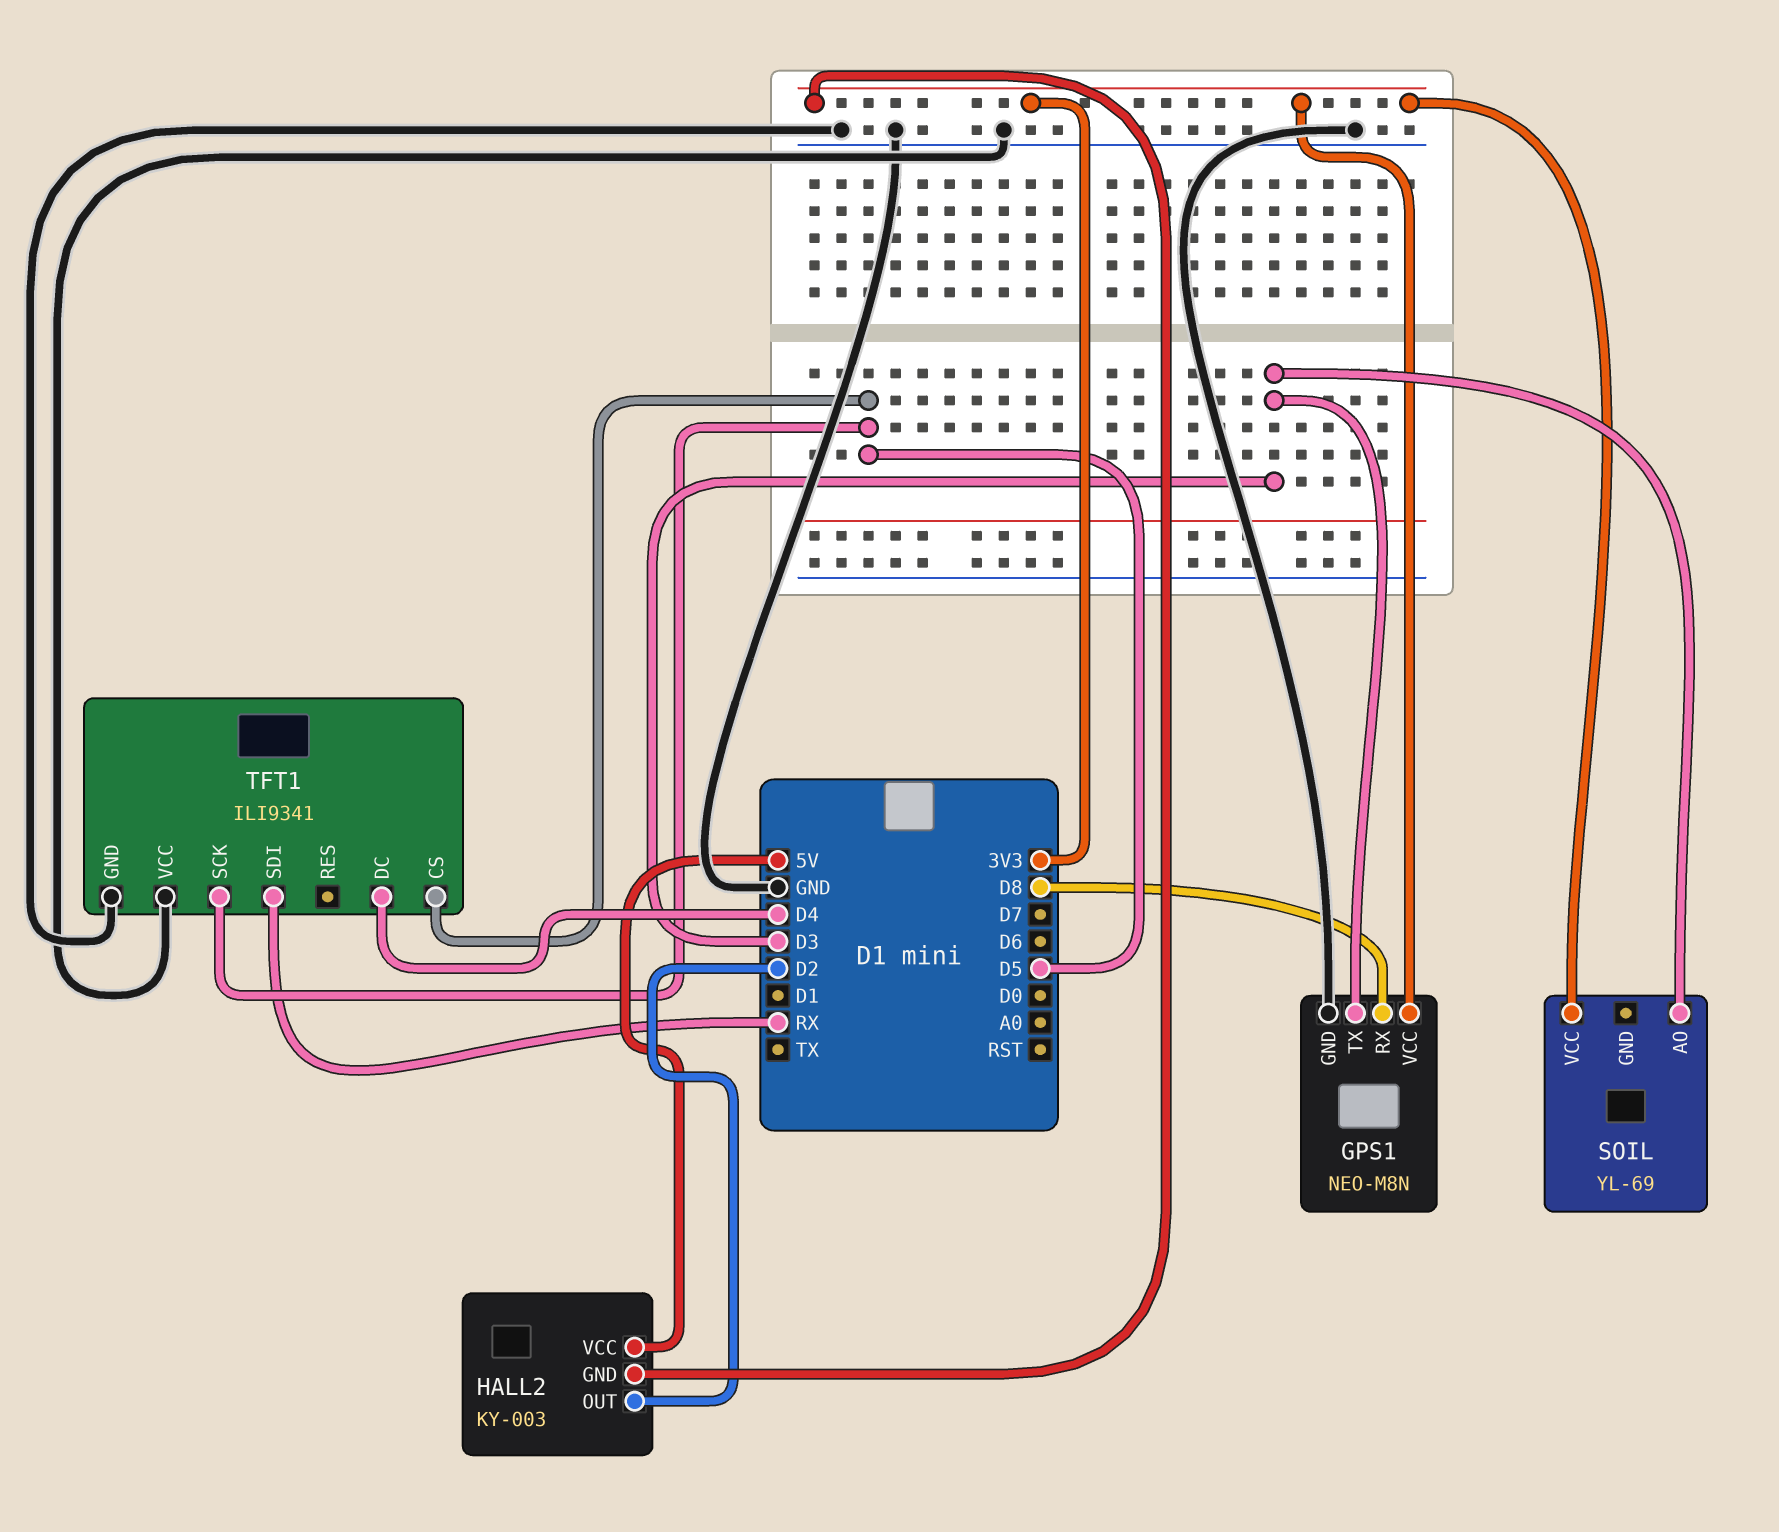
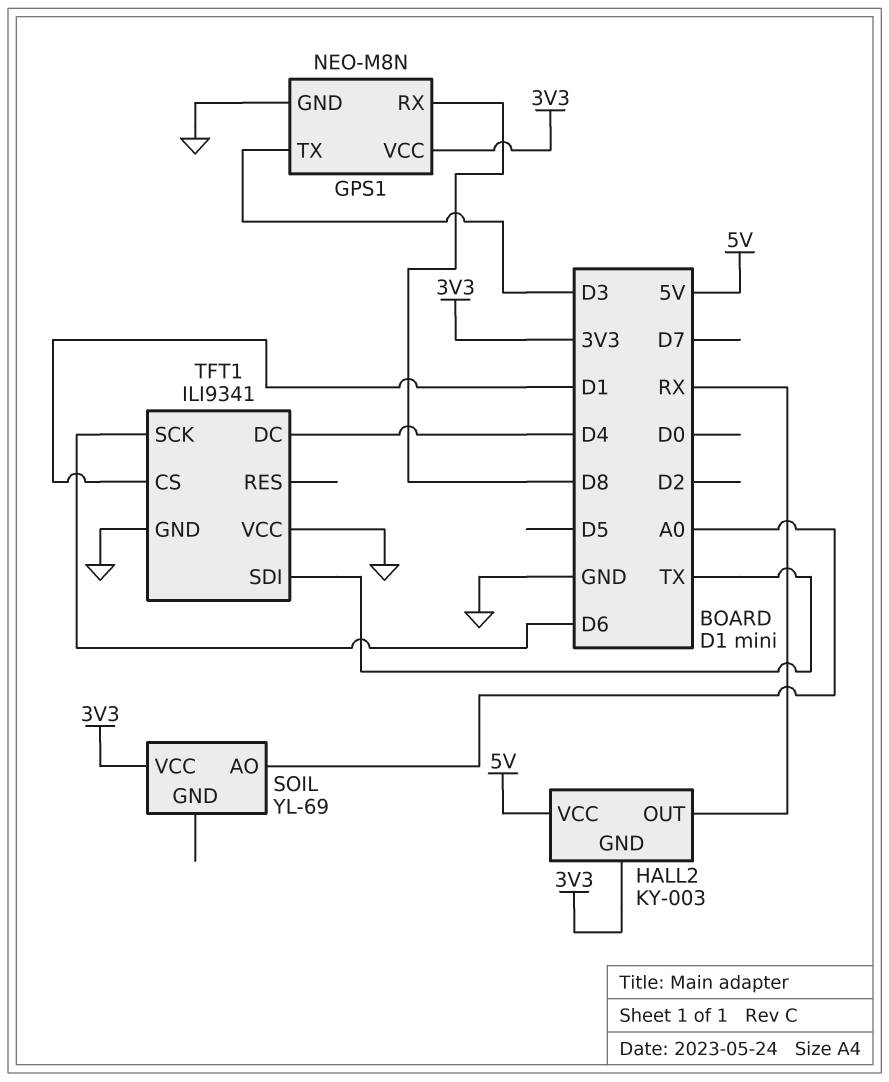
HALL2 pin OUT: D2 -> RX
SOIL pin AO: D3 -> A0
TFT1 pin CS: D5 -> D1
TFT1 pin SCK: D5 -> D6
TFT1 pin SDI: RX -> TX

